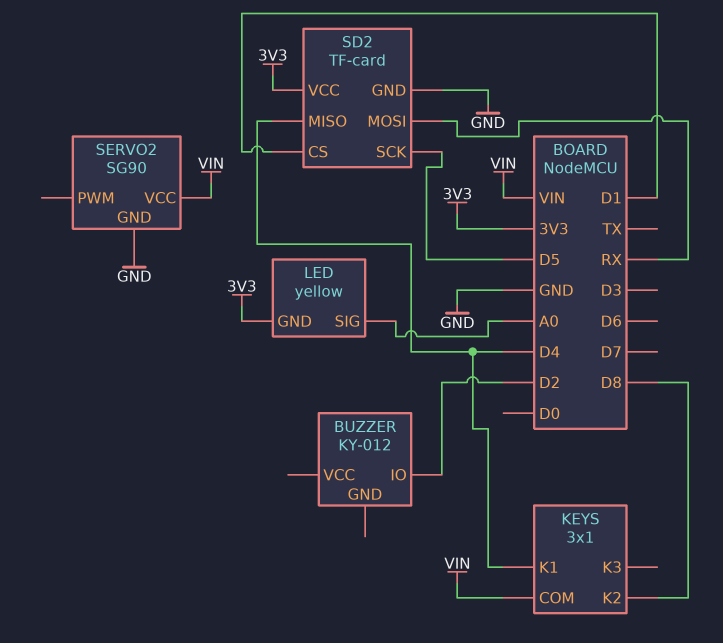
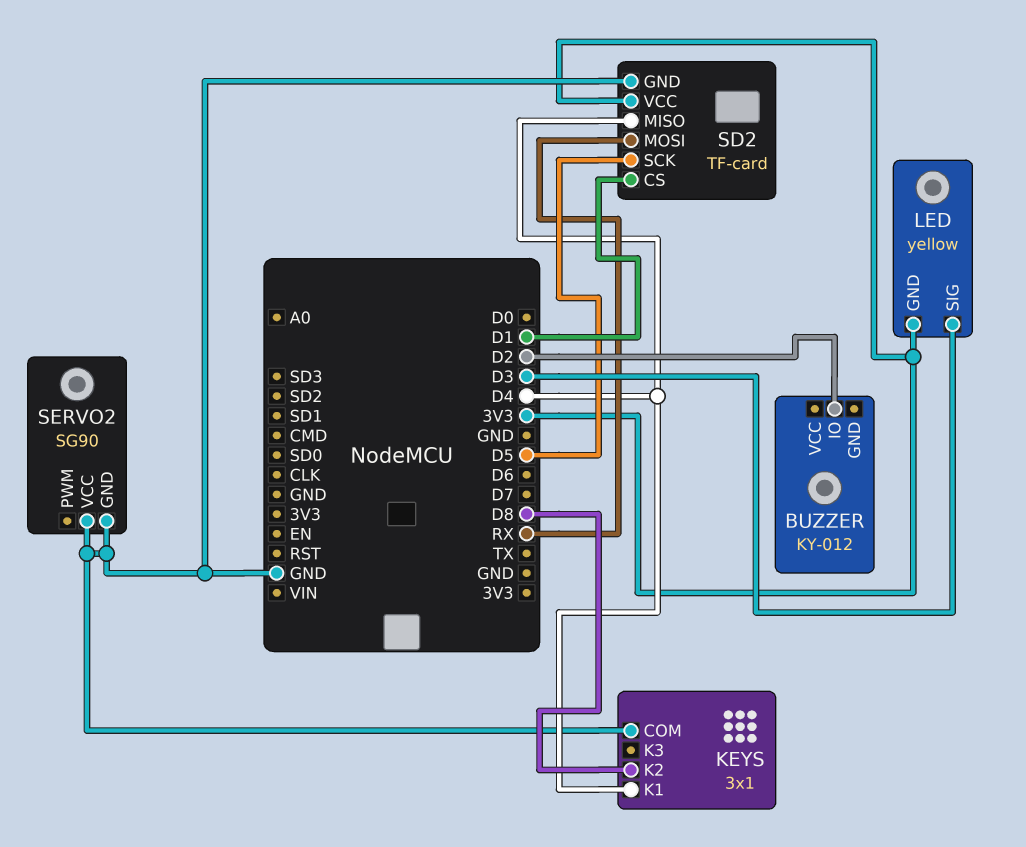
KEYS pin COM: VIN -> GND
LED pin SIG: A0 -> D3
SERVO2 pin VCC: VIN -> GND

